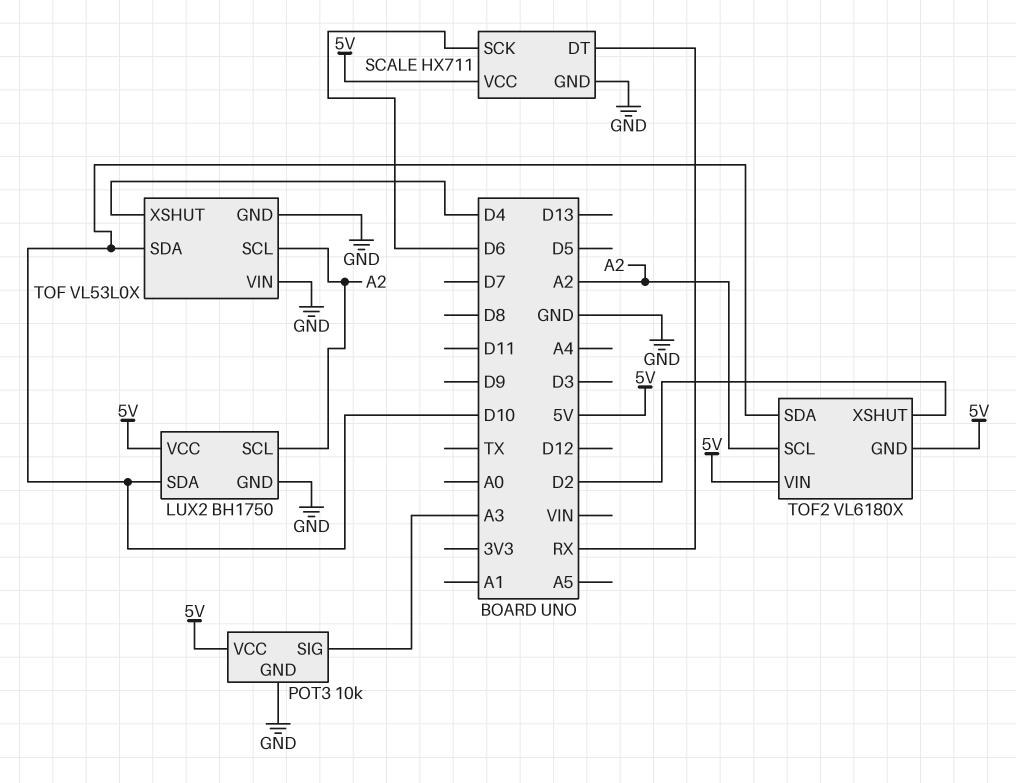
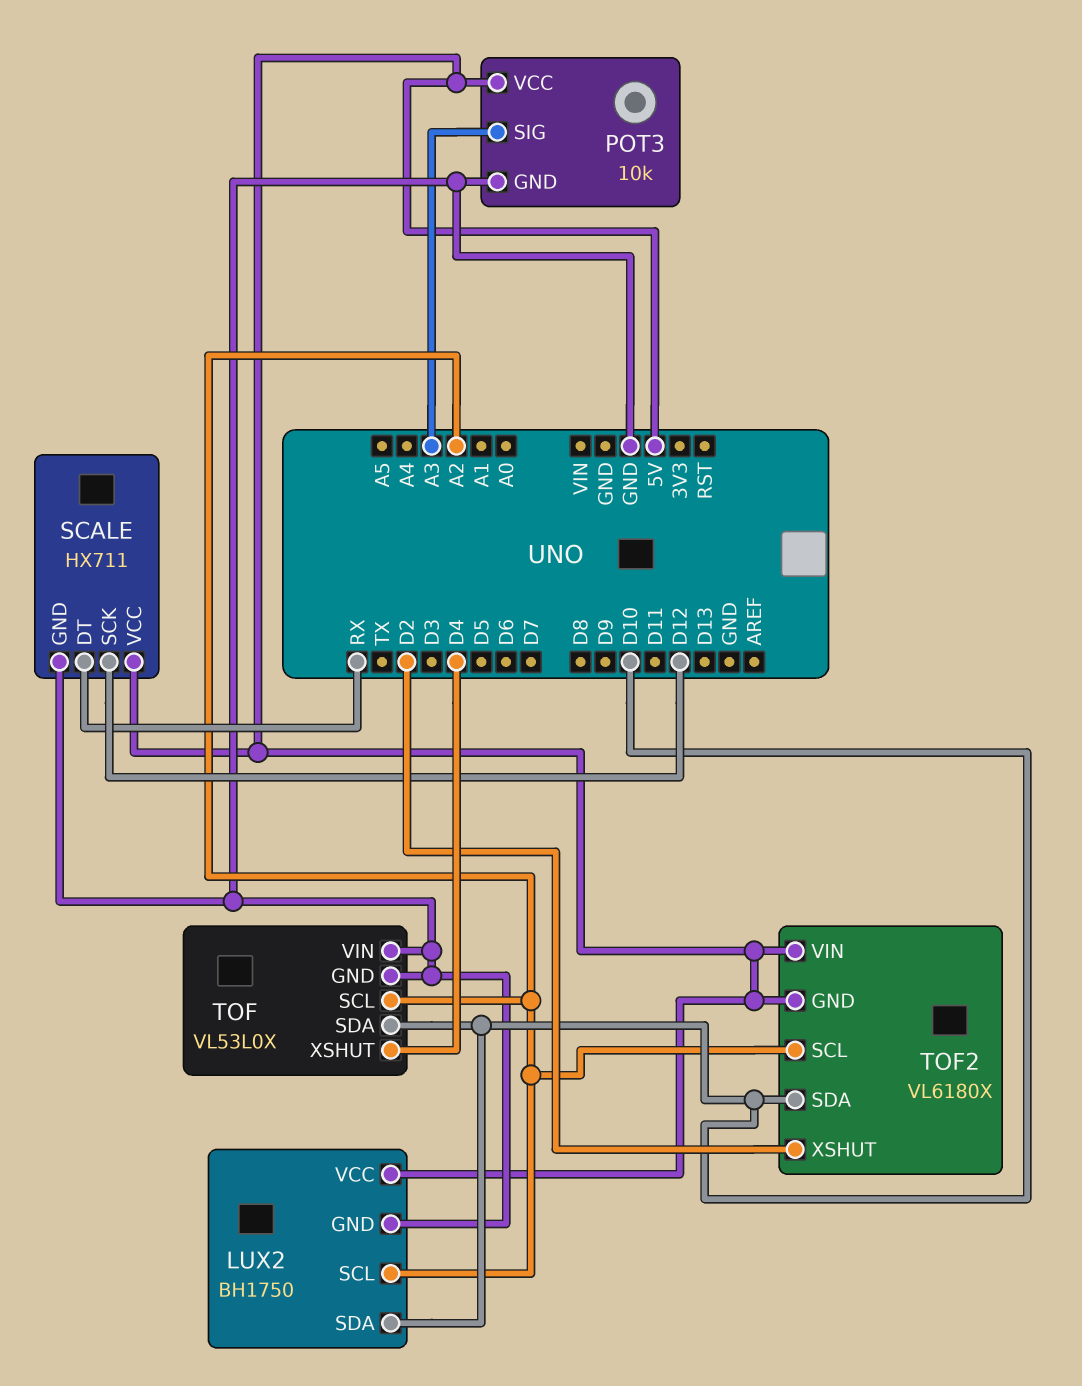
SCALE pin SCK: D6 -> D12

